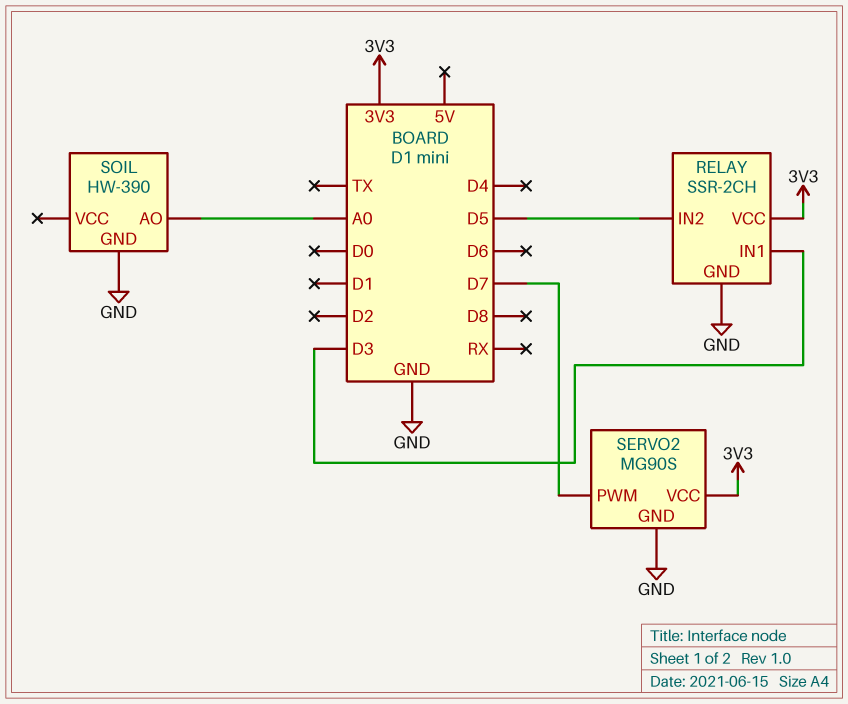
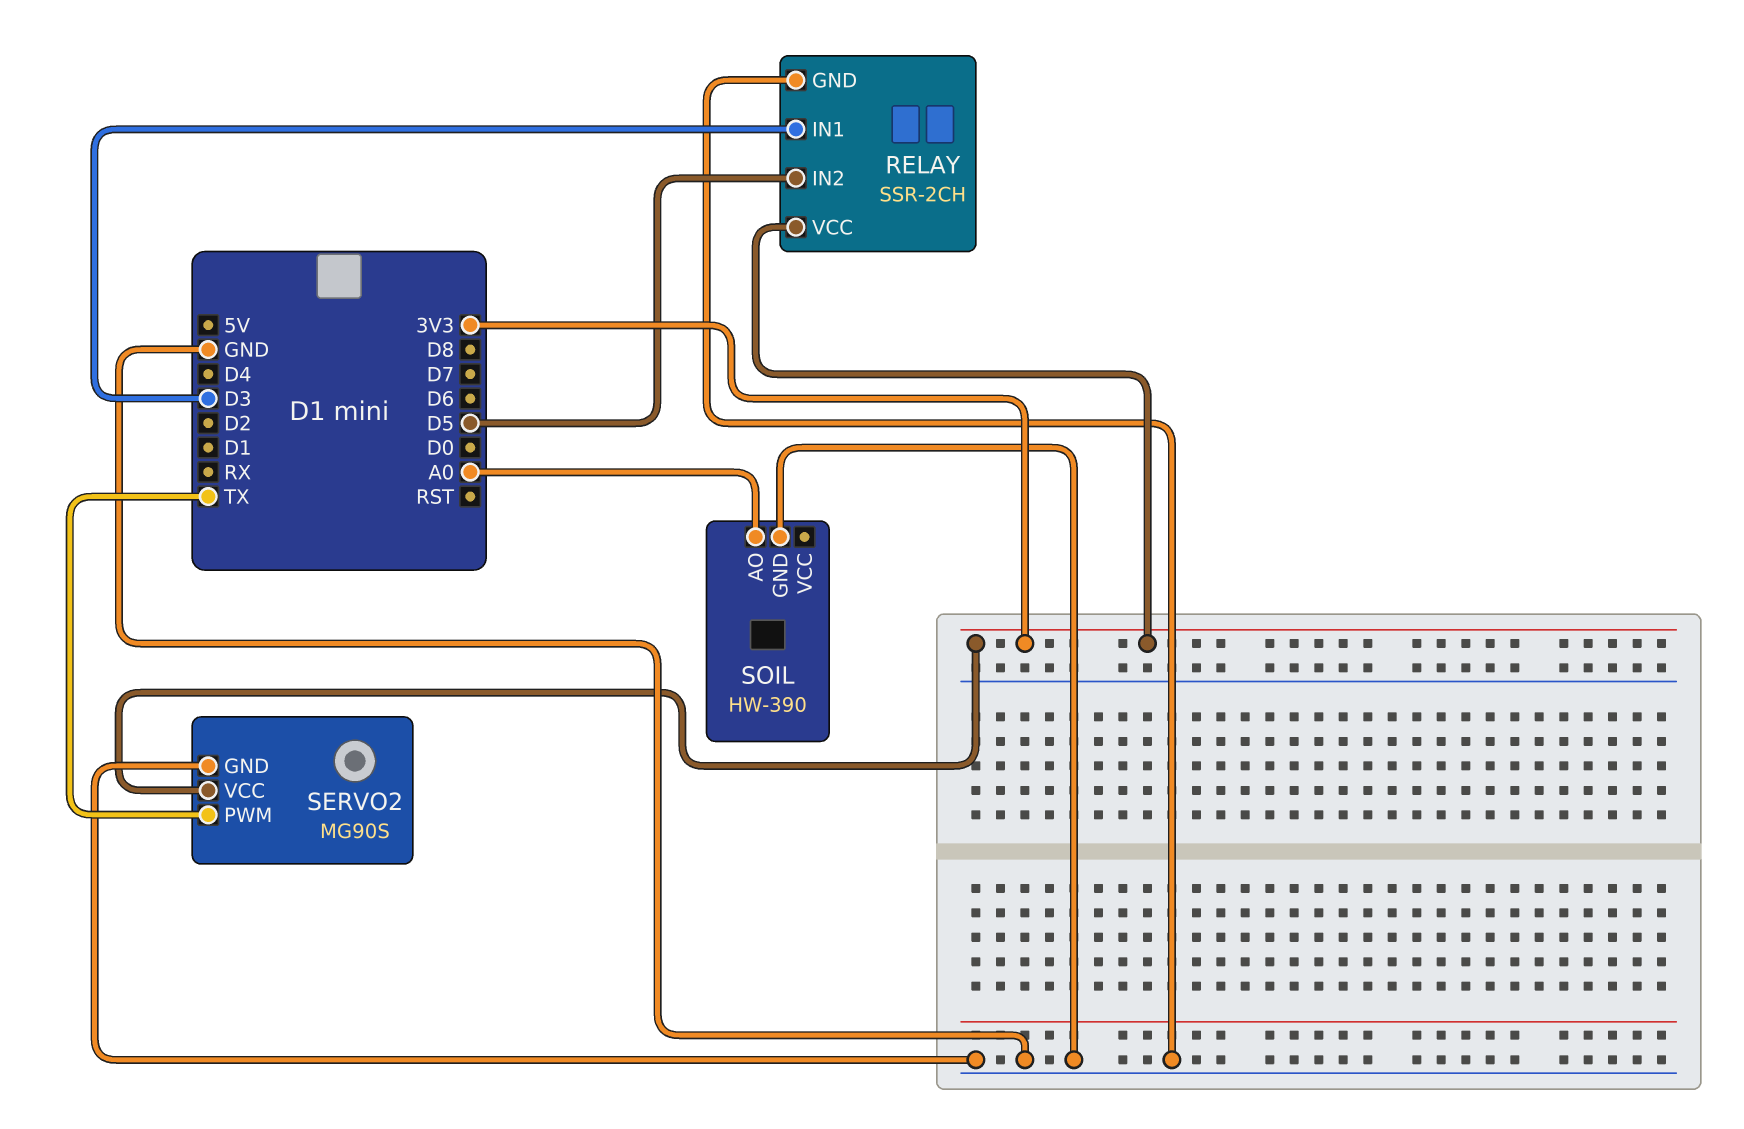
SERVO2 pin PWM: D7 -> TX

